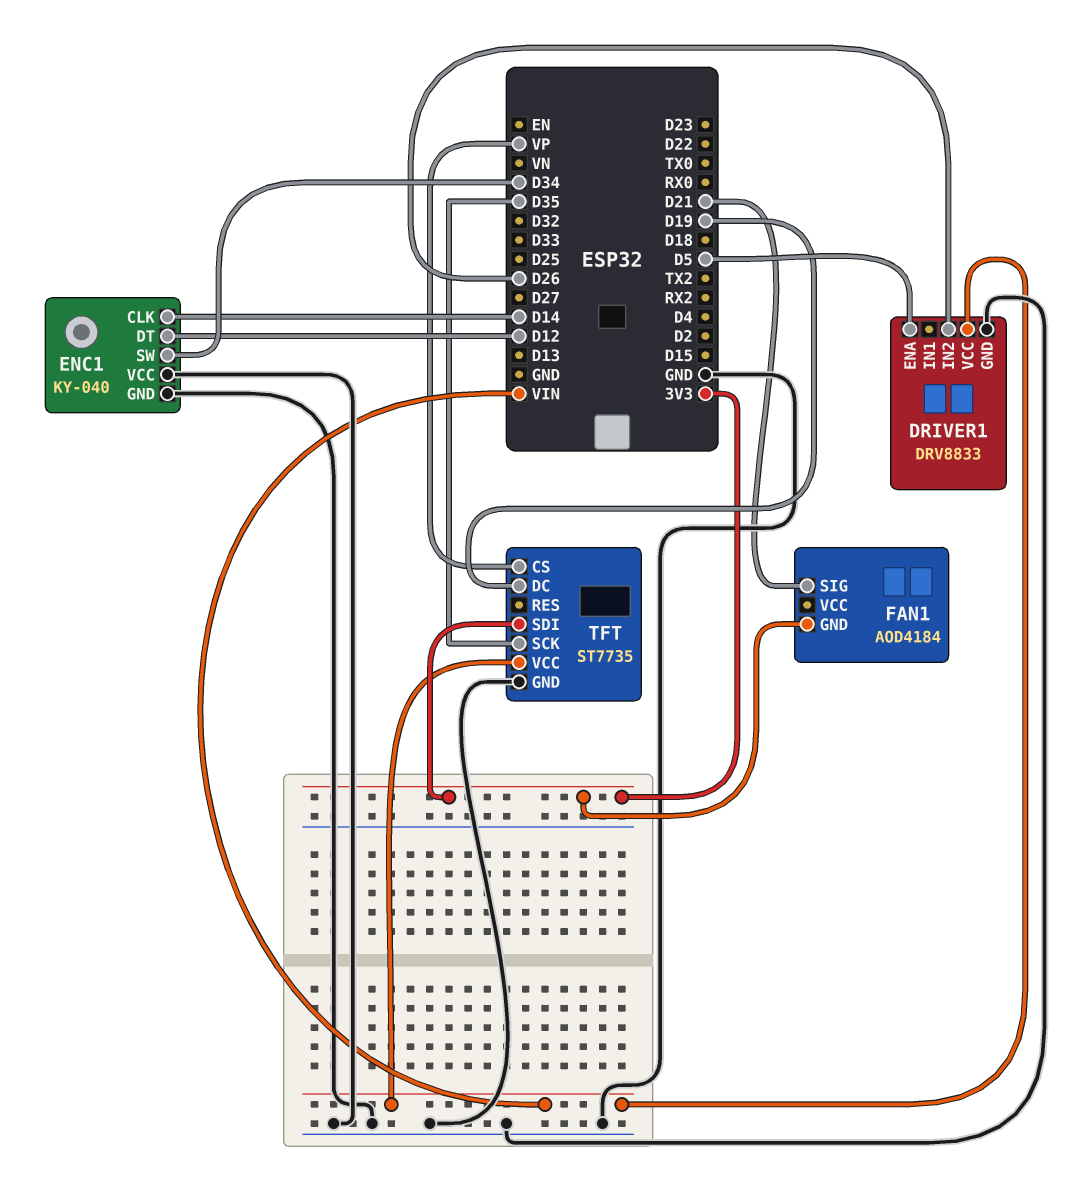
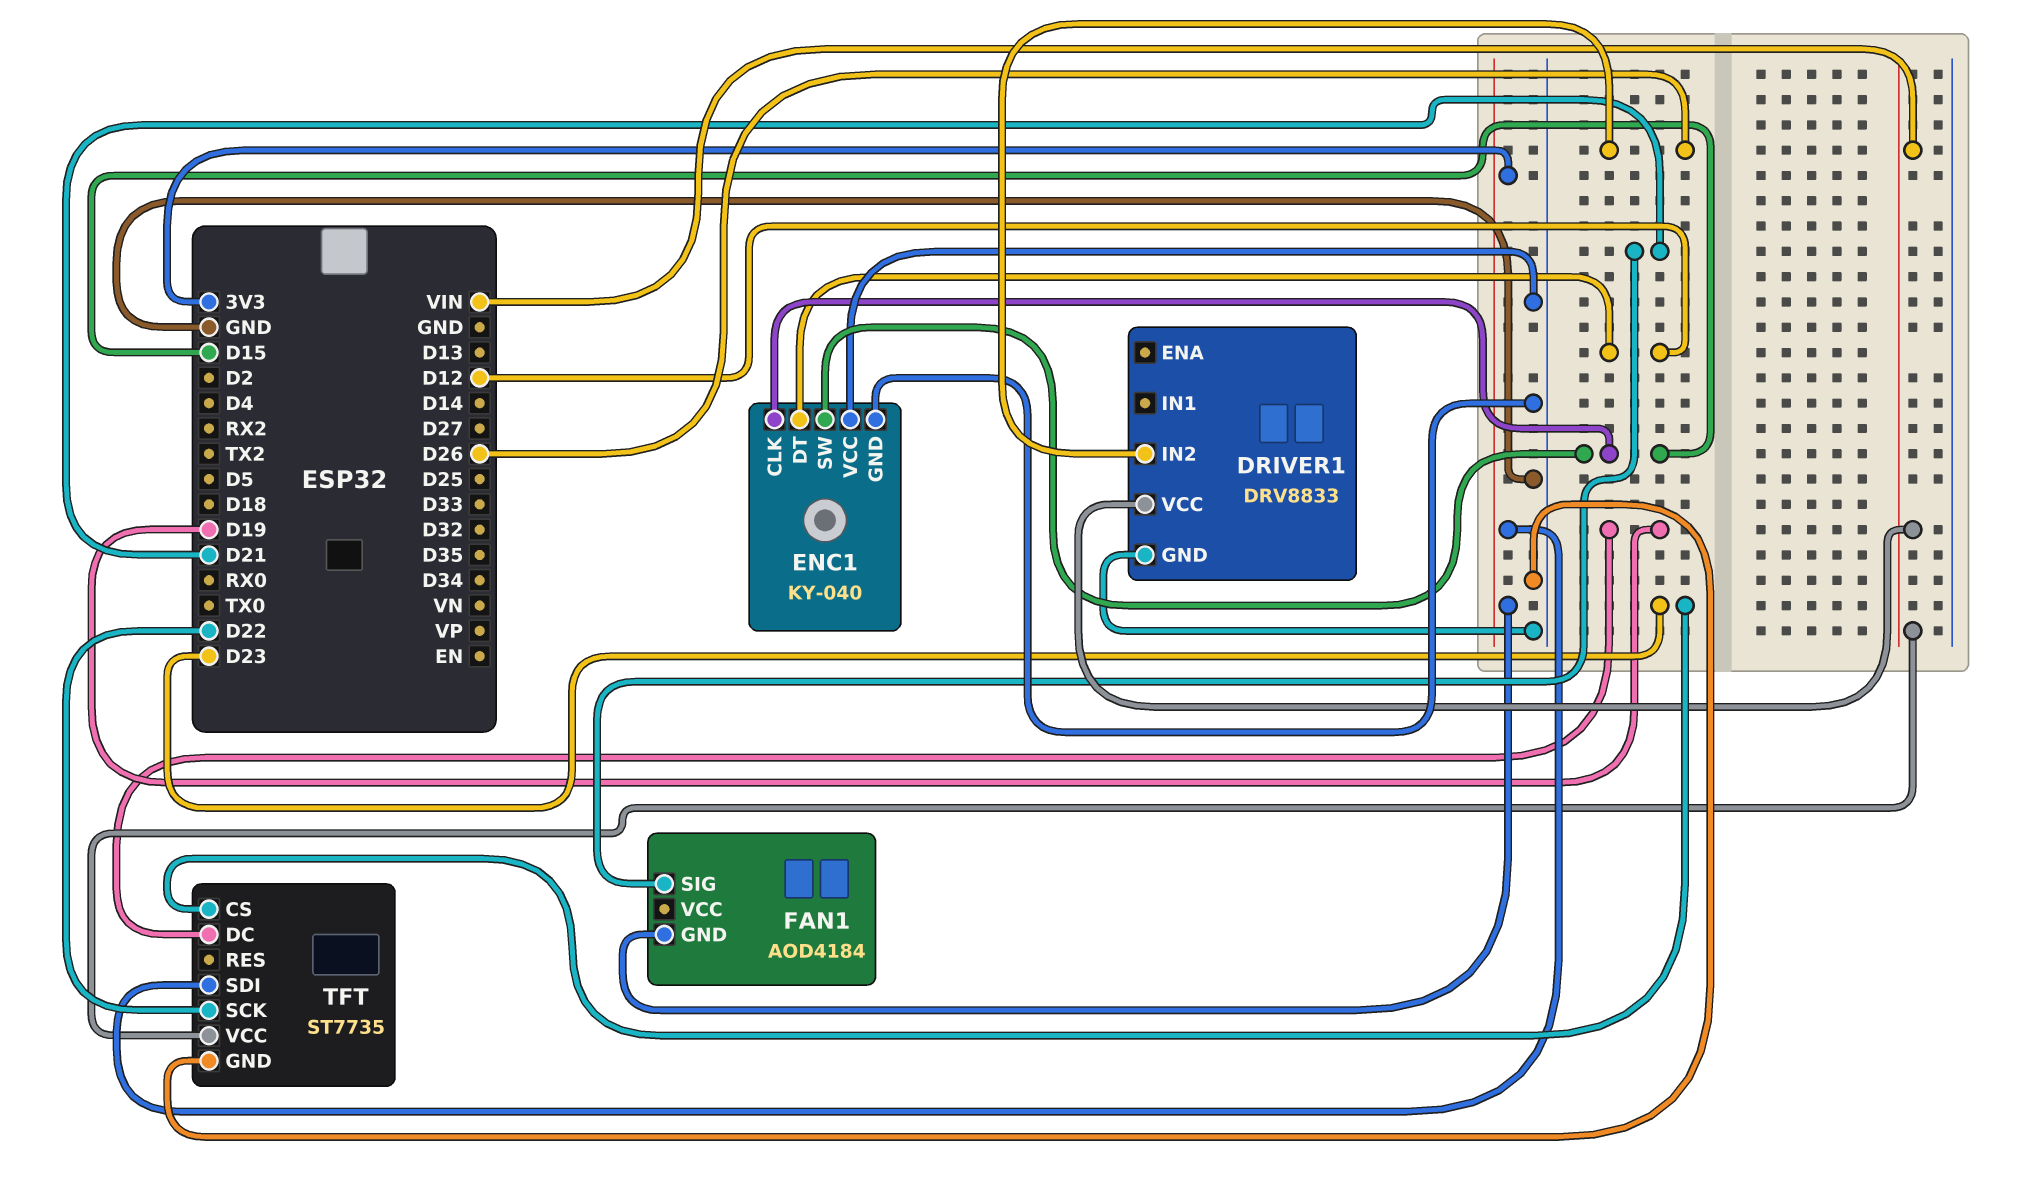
DRIVER1 pin ENA: D5 -> none
ENC1 pin CLK: D14 -> D15
ENC1 pin SW: D34 -> D15
TFT pin CS: VP -> D23
TFT pin SCK: D35 -> D22

